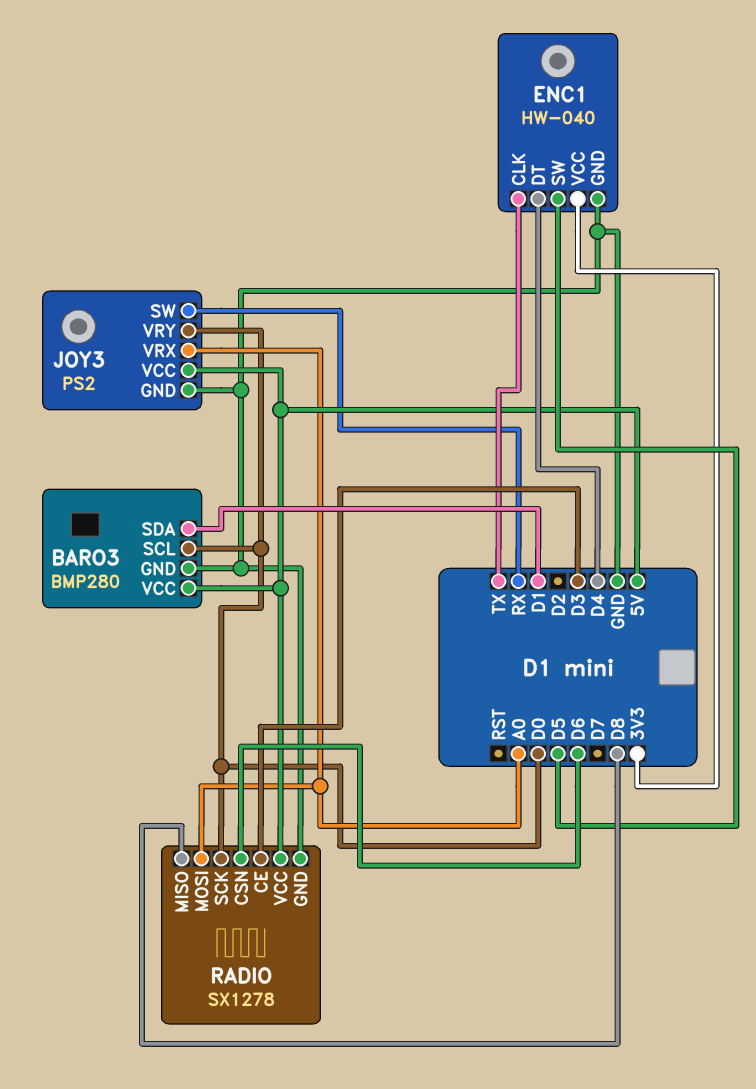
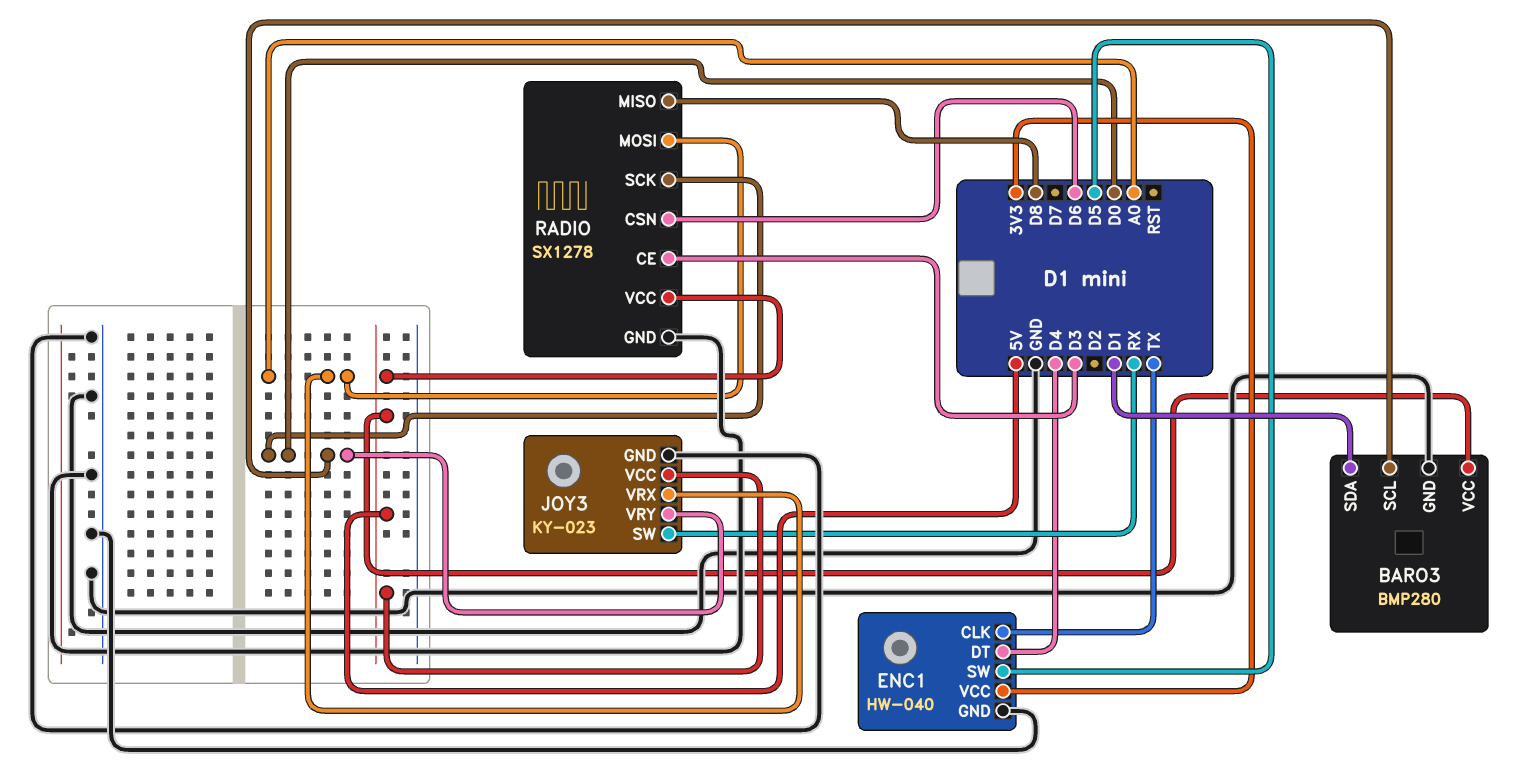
JOY3: PS2 -> KY-023

